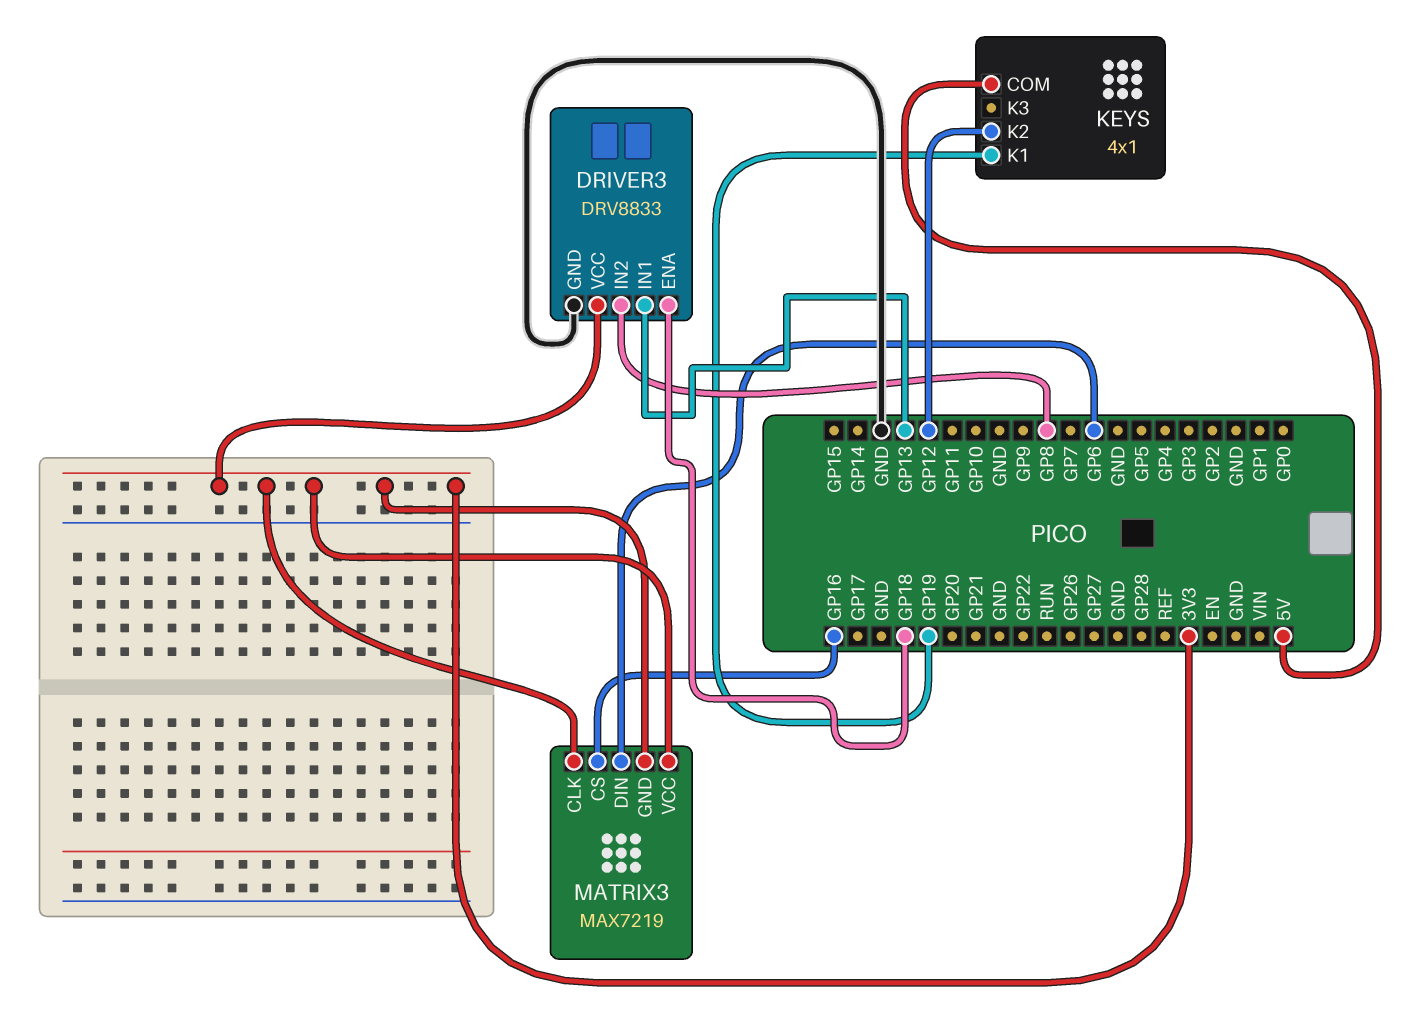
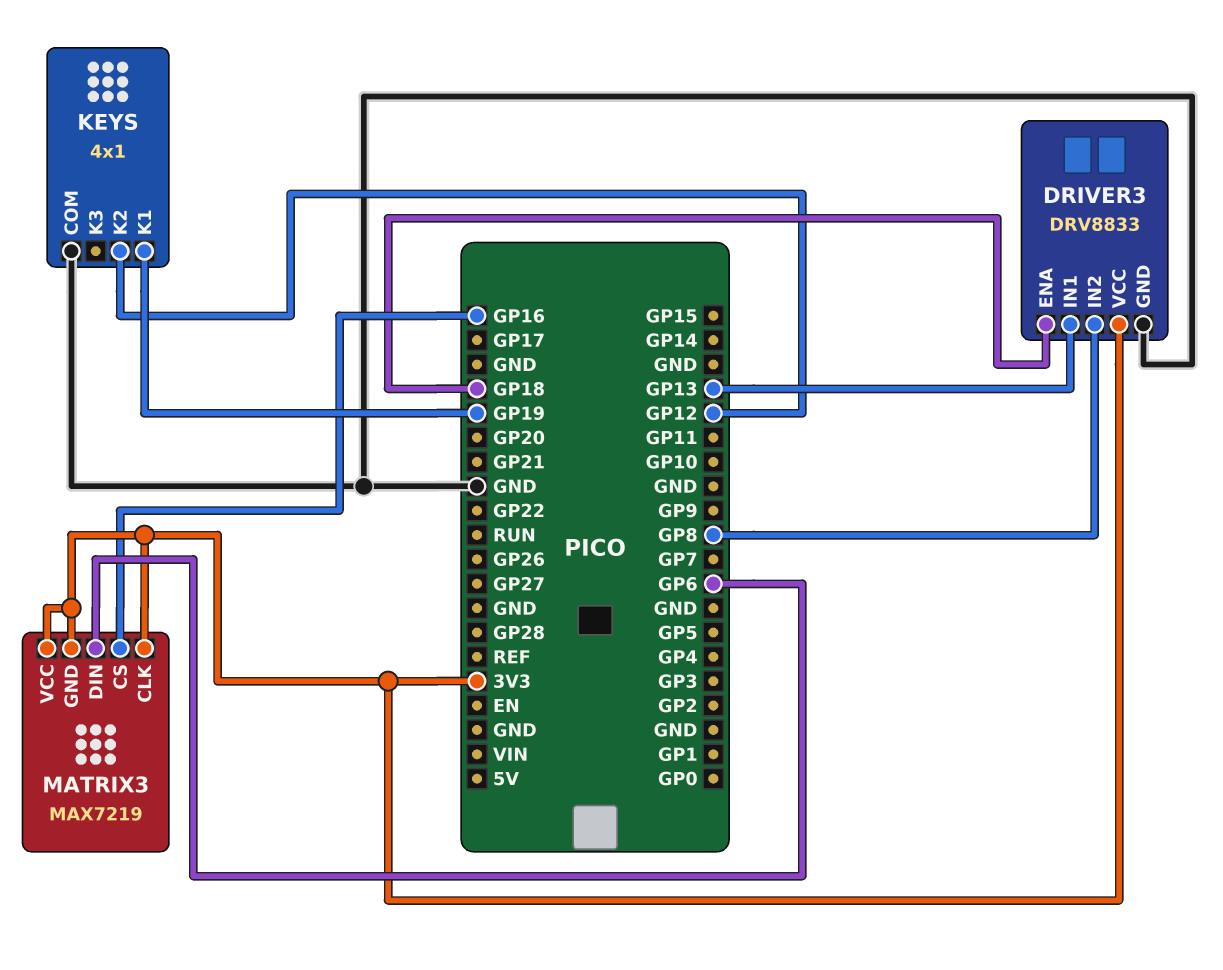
KEYS pin COM: 5V -> GND

